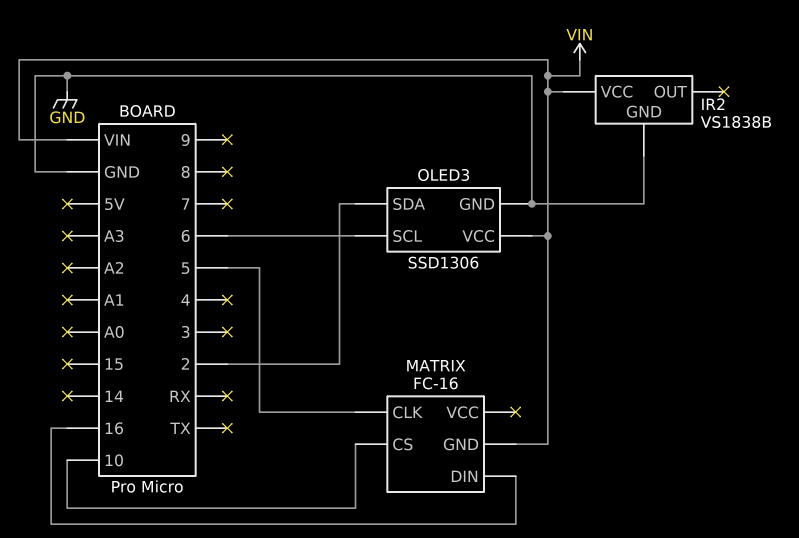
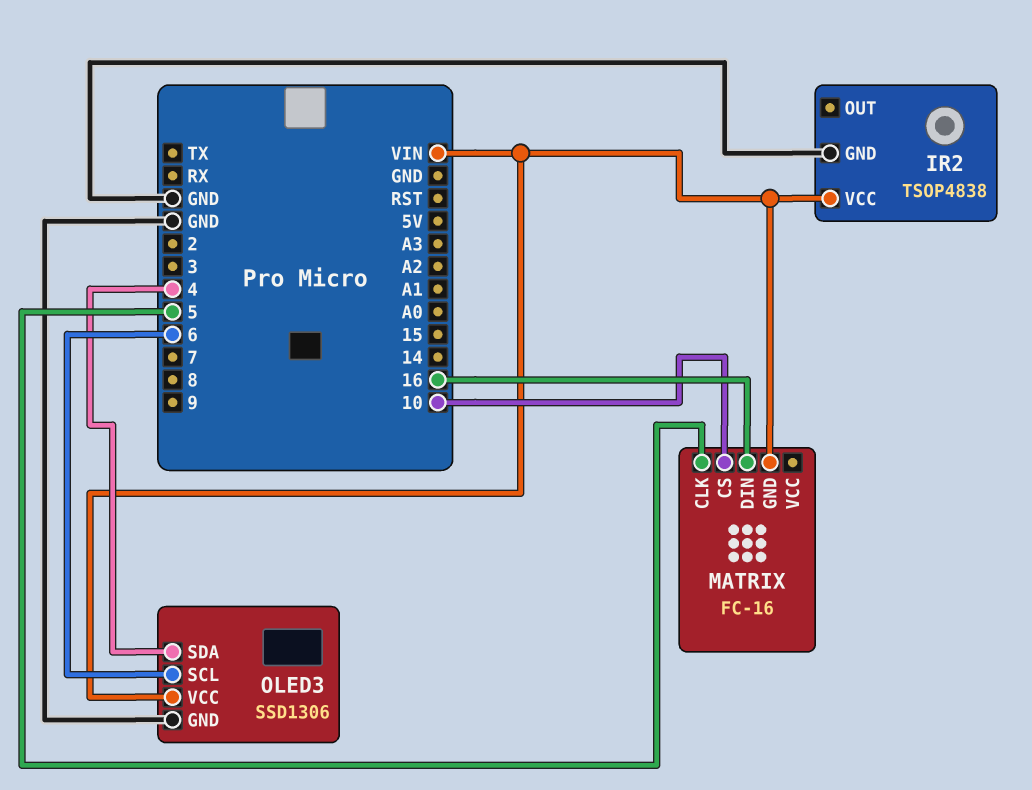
IR2: VS1838B -> TSOP4838
OLED3 pin SDA: 2 -> 4

